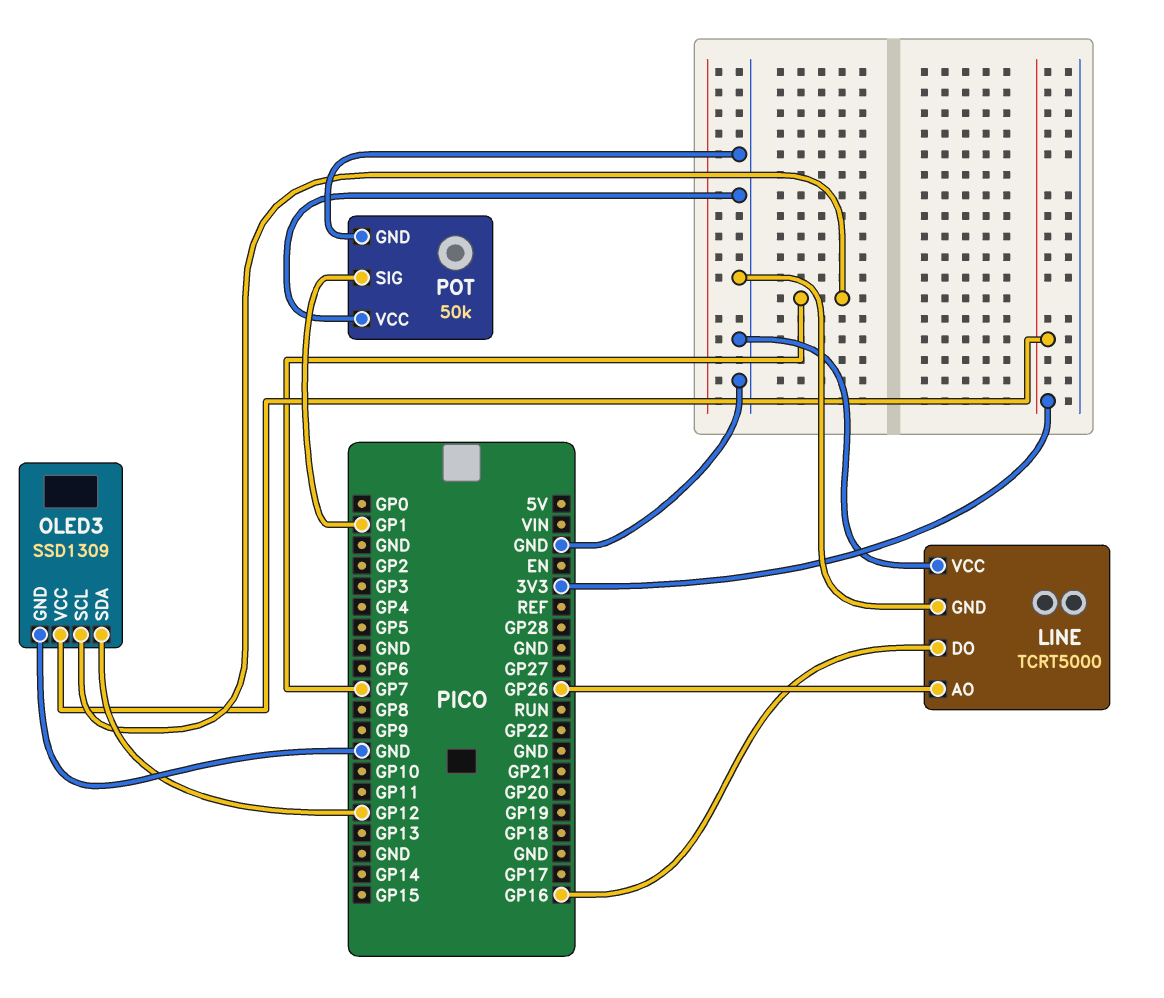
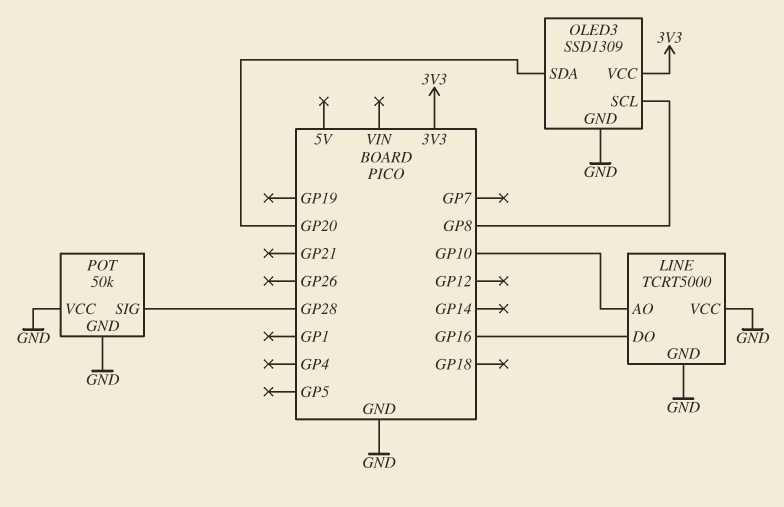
LINE pin AO: GP26 -> GP10
OLED3 pin SCL: GP7 -> GP8
OLED3 pin SDA: GP12 -> GP20
POT pin SIG: GP1 -> GP28

